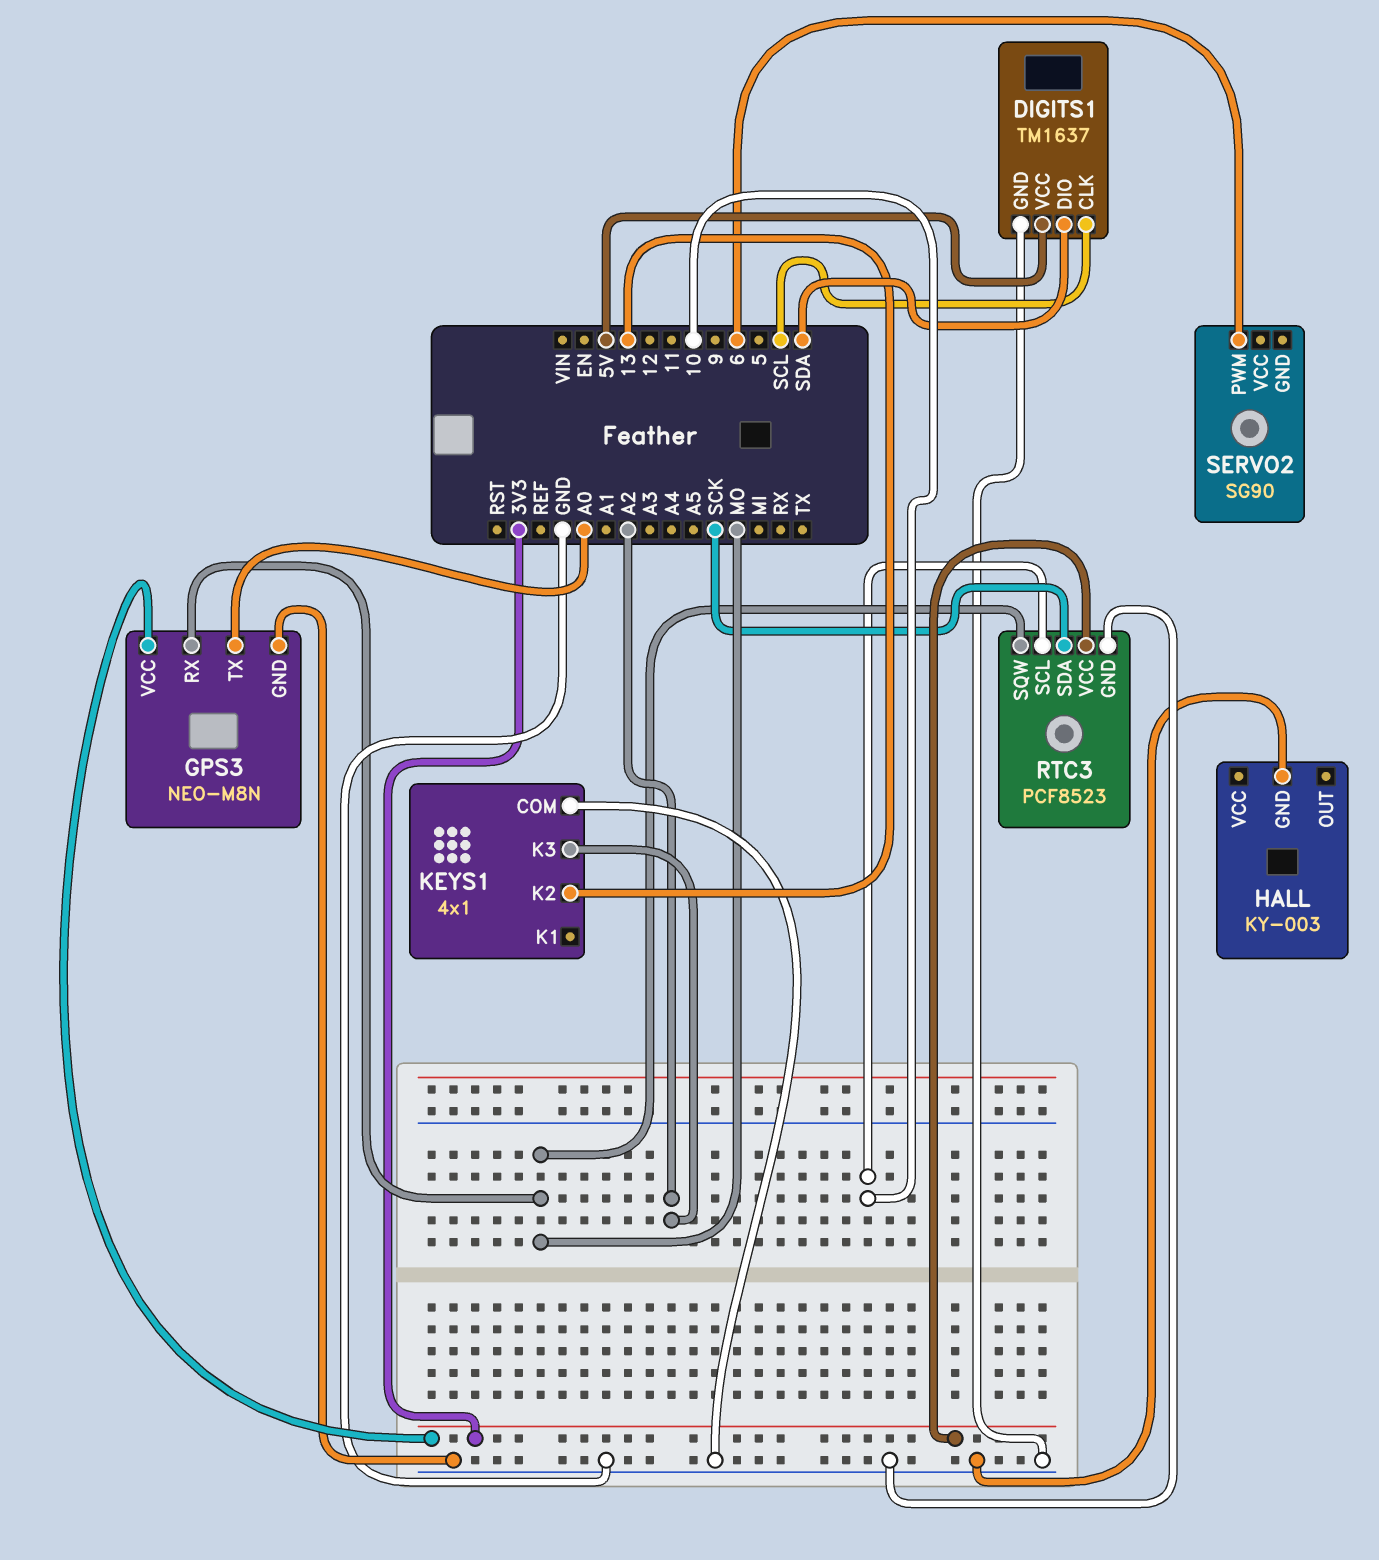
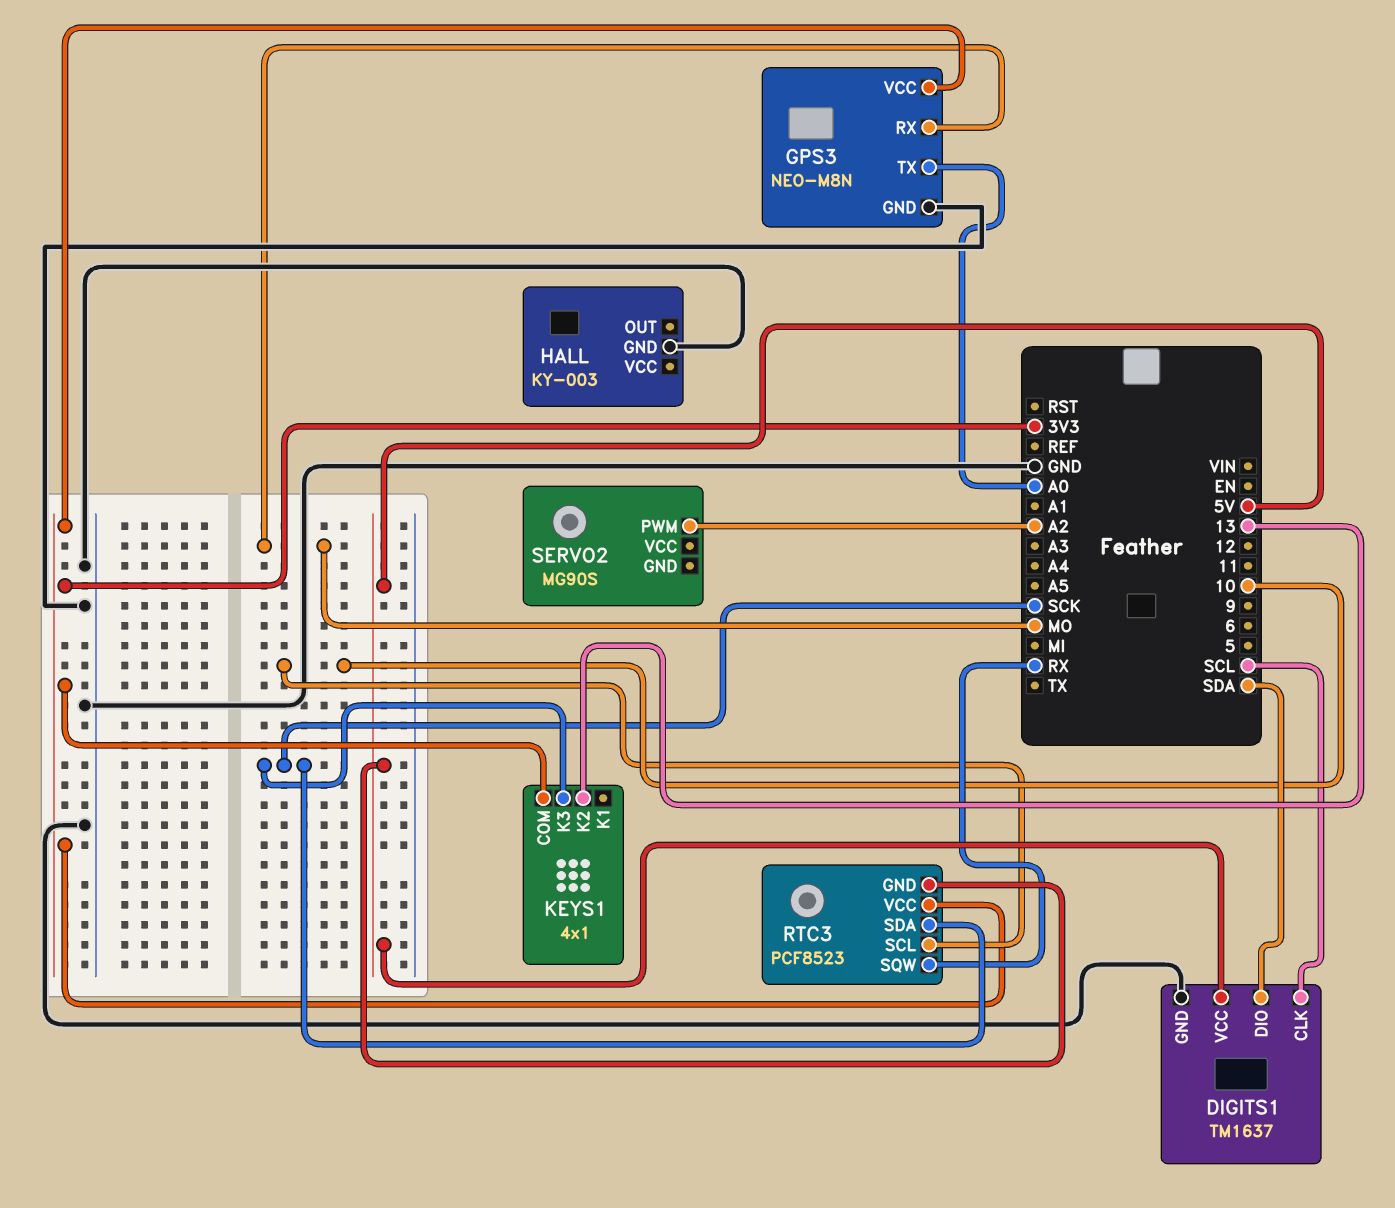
KEYS1 pin COM: GND -> 3V3
KEYS1 pin K3: A2 -> SCK
RTC3 pin GND: GND -> 5V
RTC3 pin SQW: MO -> RX
SERVO2: SG90 -> MG90S
SERVO2 pin PWM: 6 -> A2

